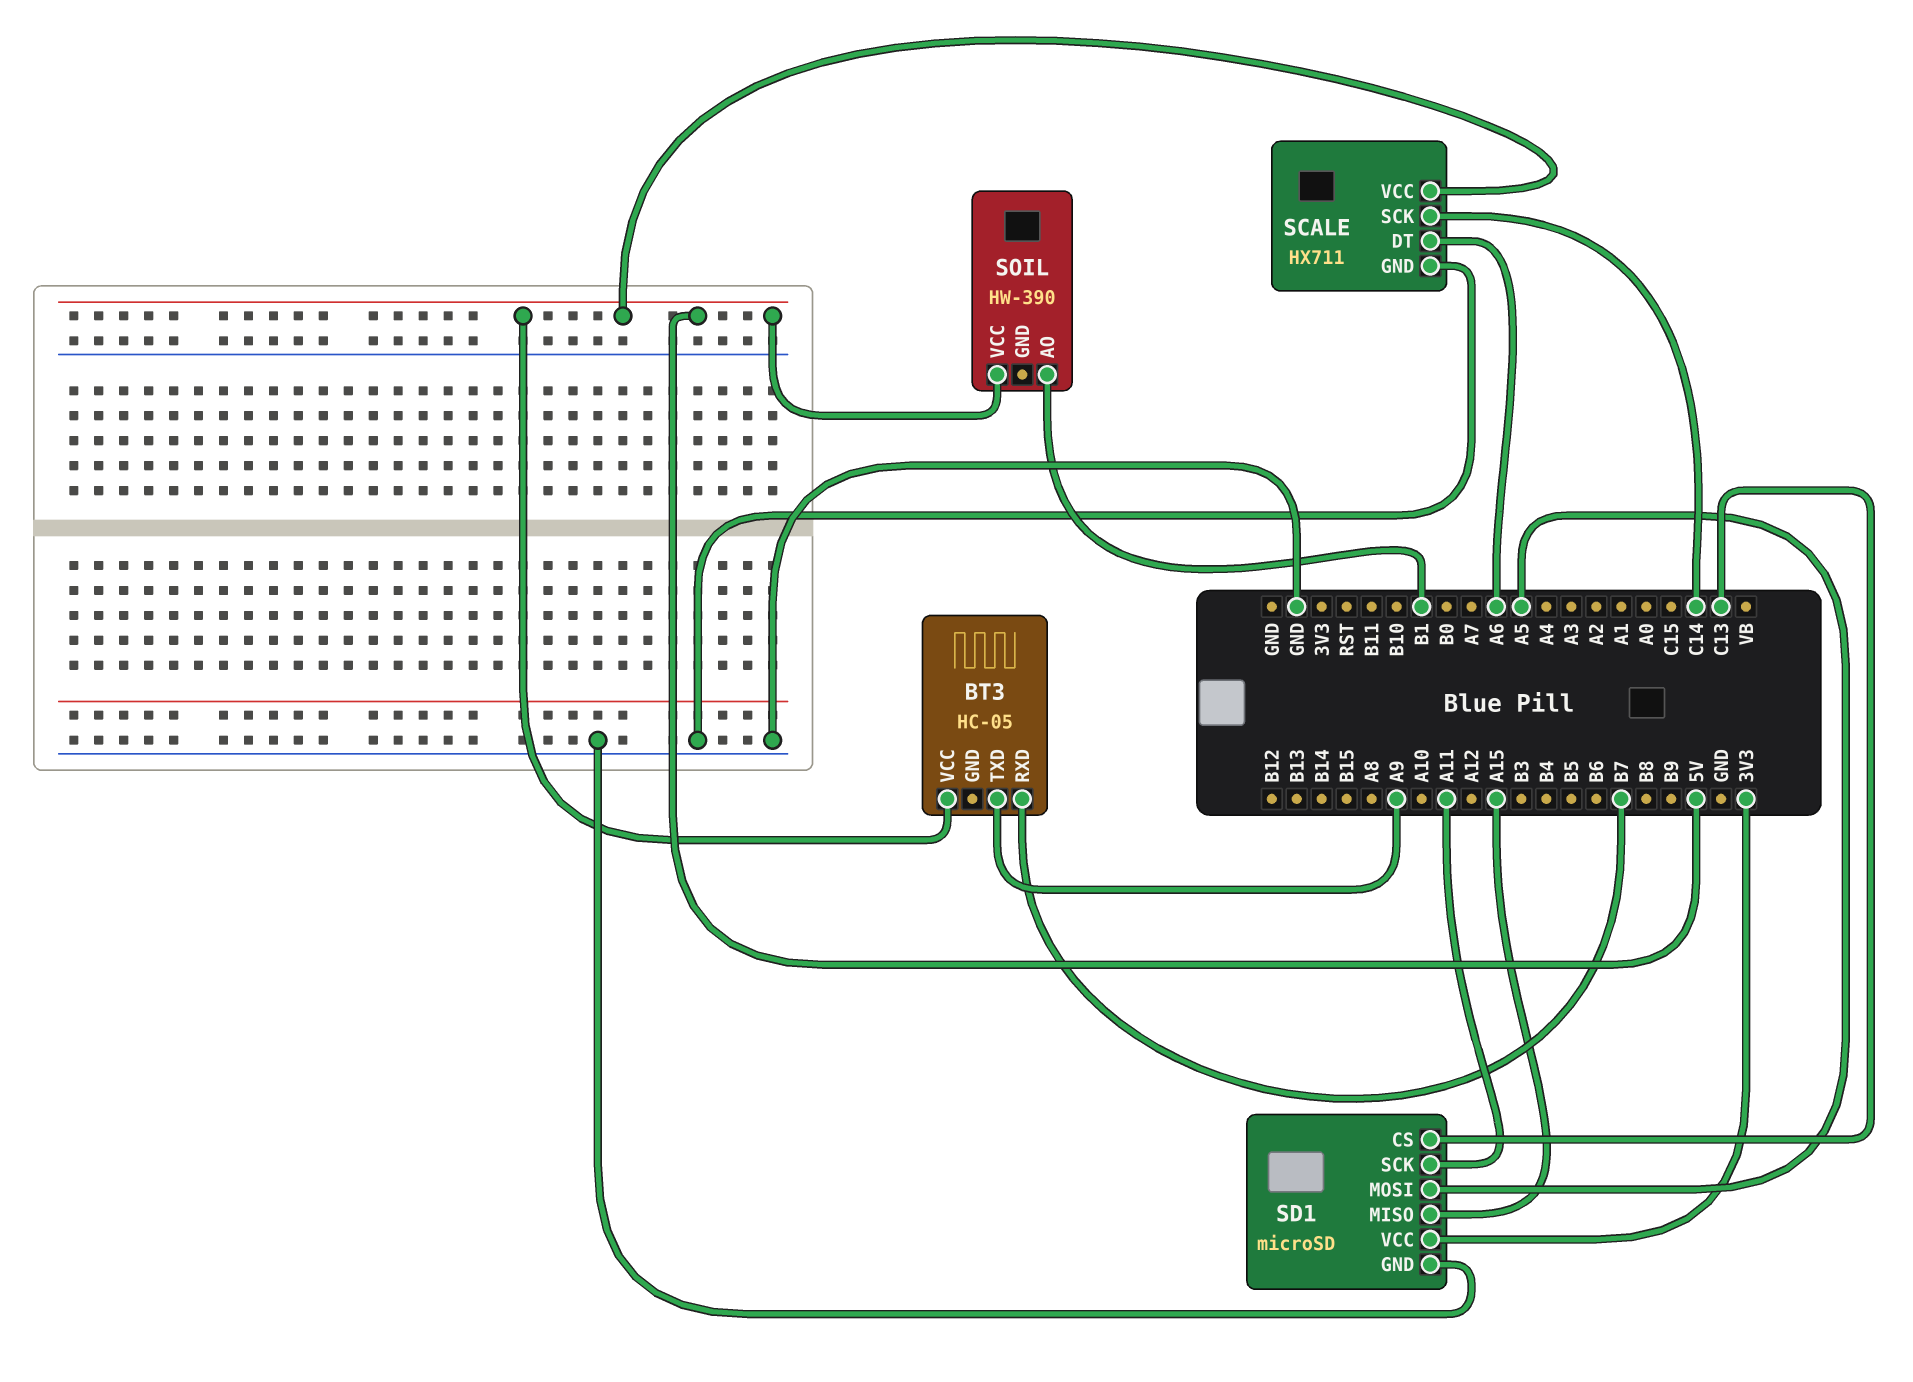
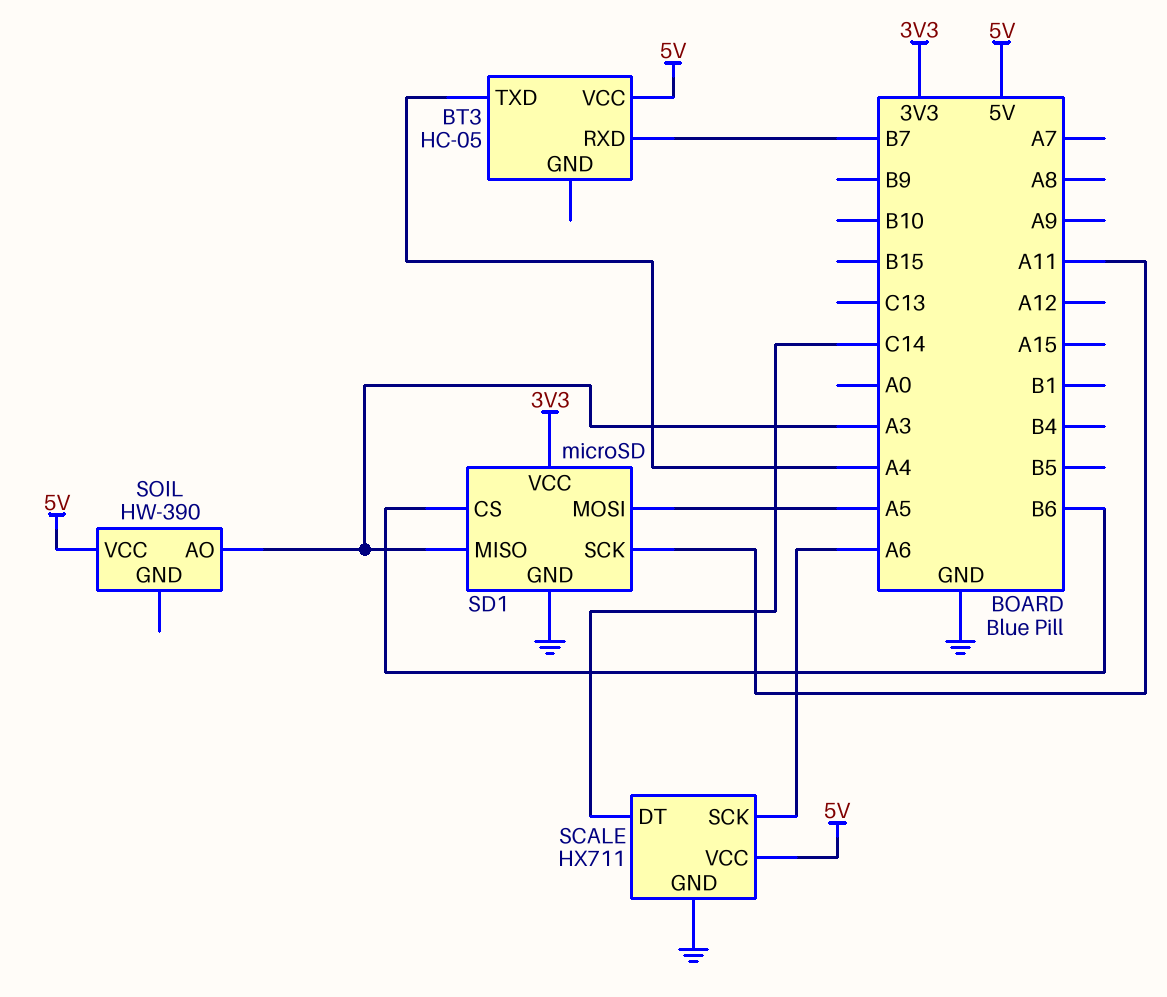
BT3 pin TXD: A9 -> A4
SCALE pin DT: A6 -> C14
SCALE pin SCK: C14 -> A6
SD1 pin CS: C13 -> B6
SD1 pin MISO: A15 -> A3
SOIL pin AO: B1 -> A3

